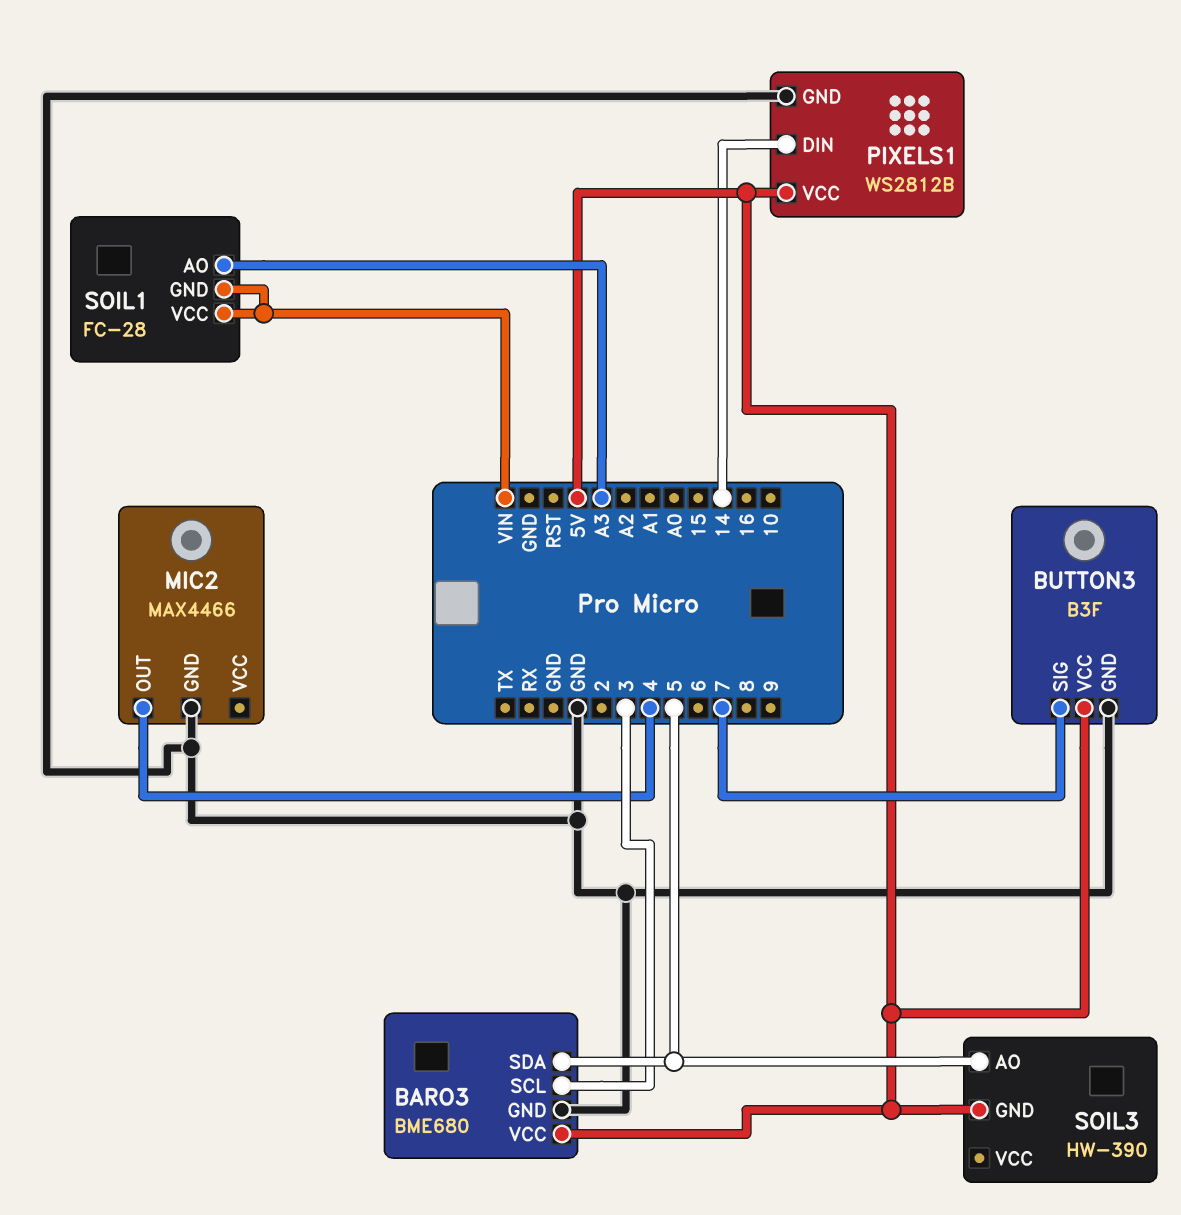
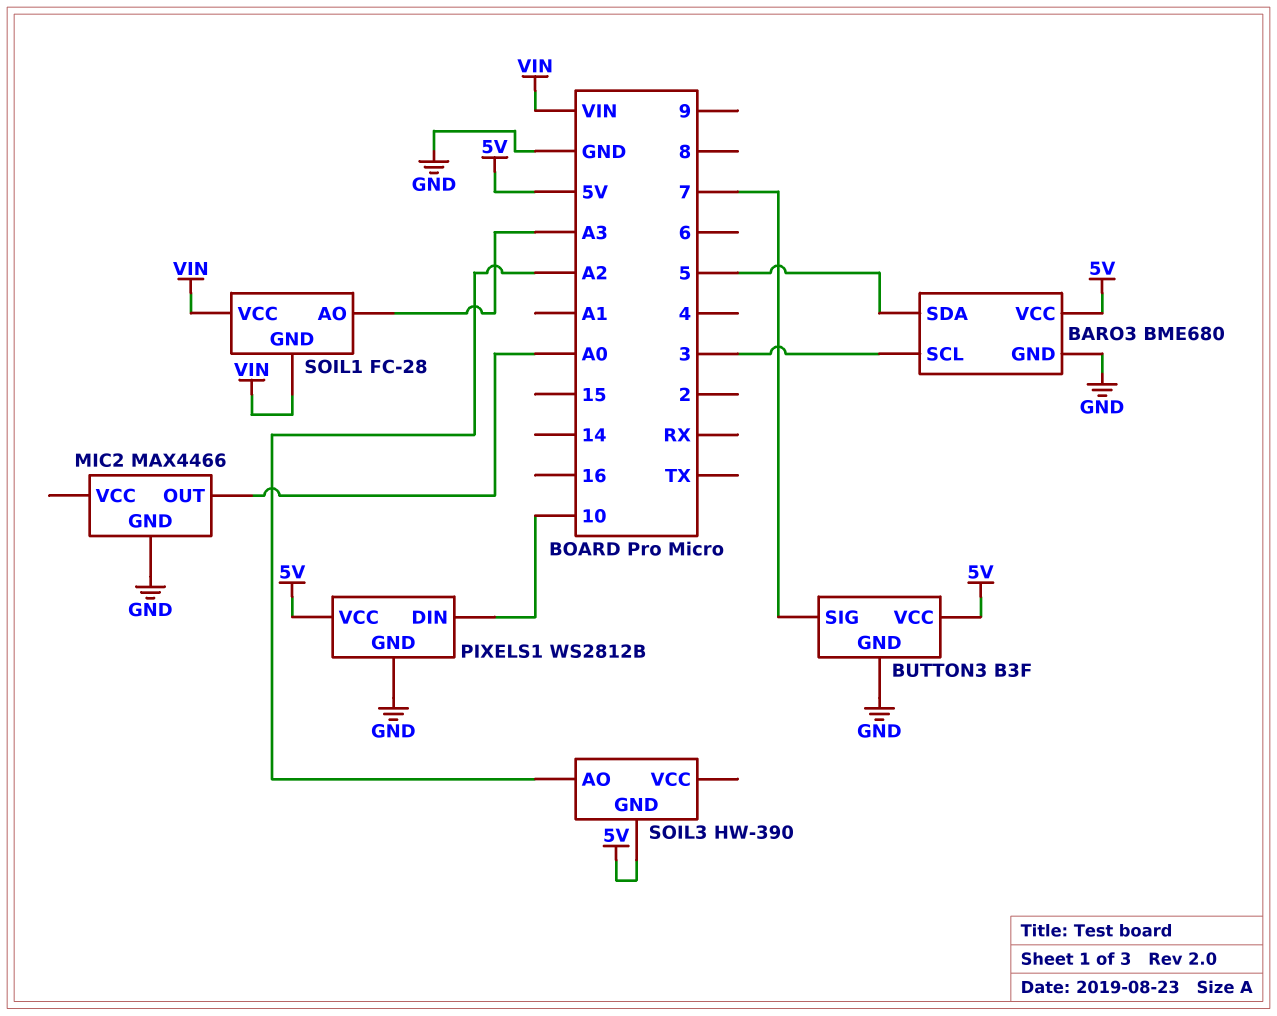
MIC2 pin OUT: 4 -> A0
PIXELS1 pin DIN: 14 -> 10
SOIL3 pin AO: 5 -> A2

